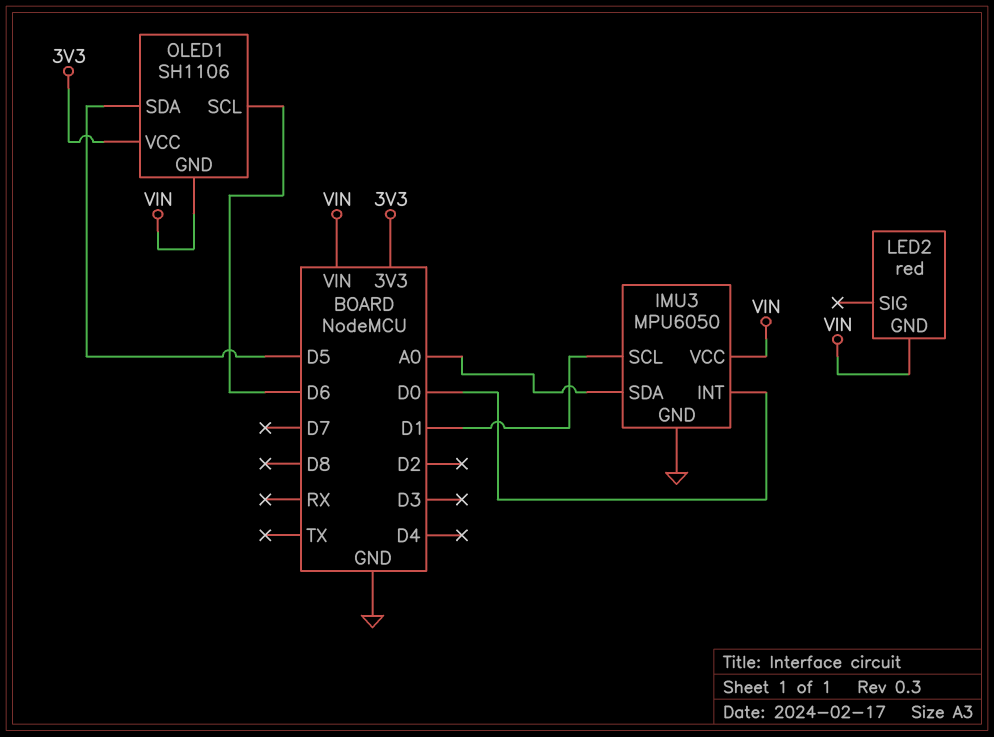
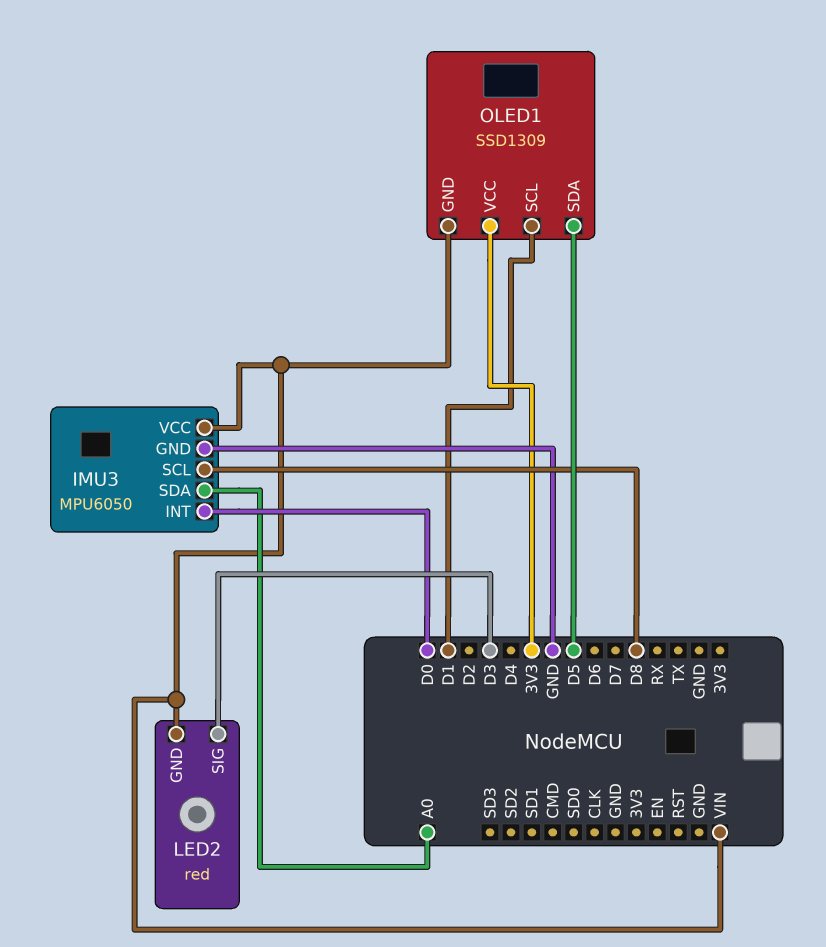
IMU3 pin SCL: D1 -> D8
LED2 pin SIG: none -> D3
OLED1: SH1106 -> SSD1309
OLED1 pin SCL: D6 -> D1

